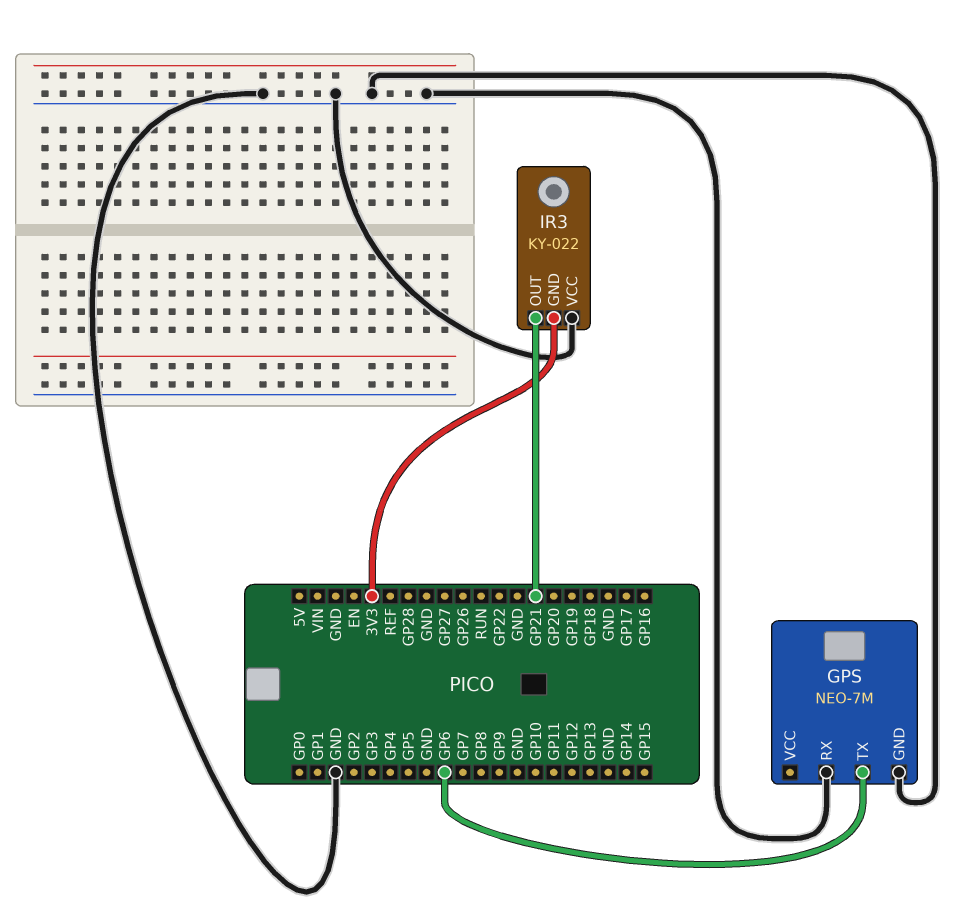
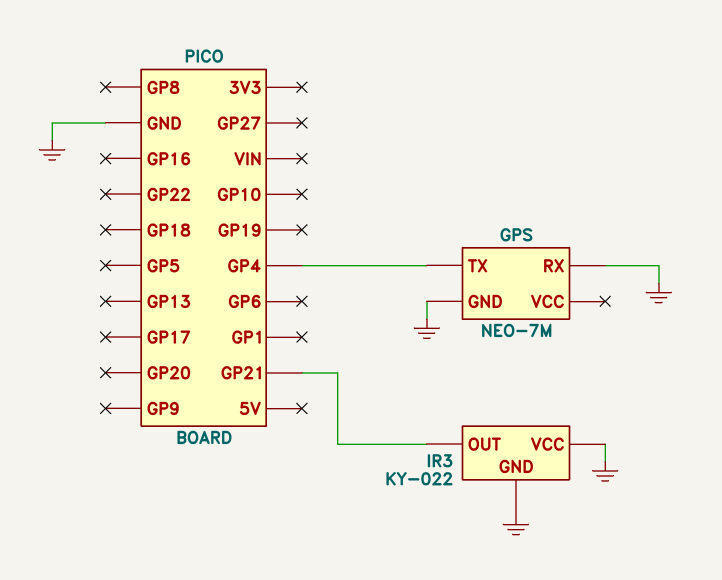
GPS pin TX: GP6 -> GP4
IR3 pin GND: 3V3 -> GND

